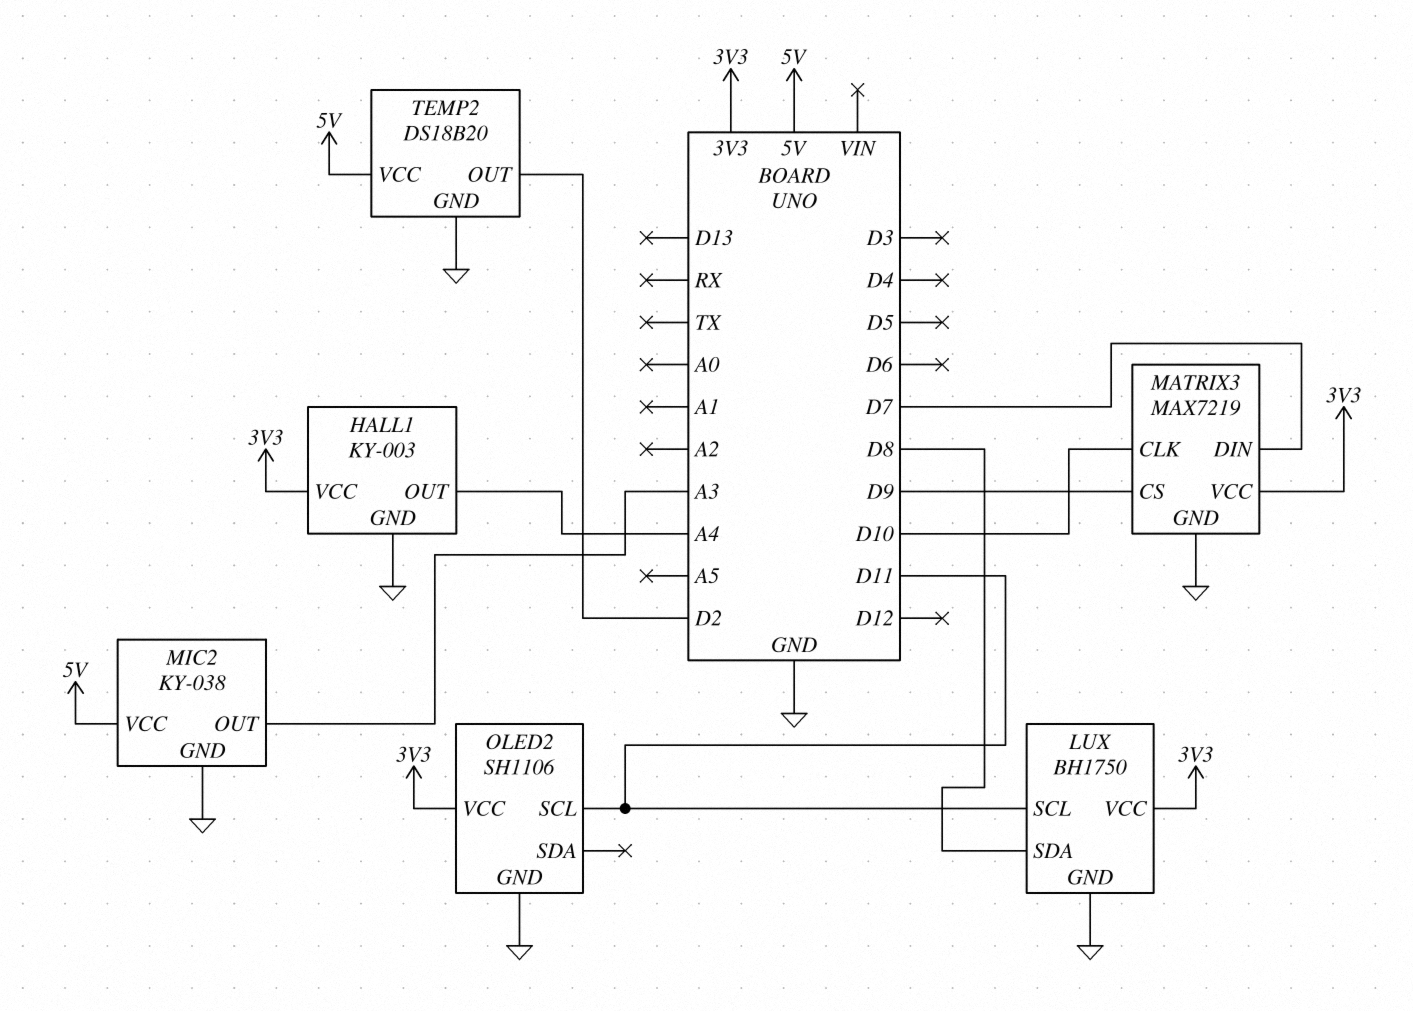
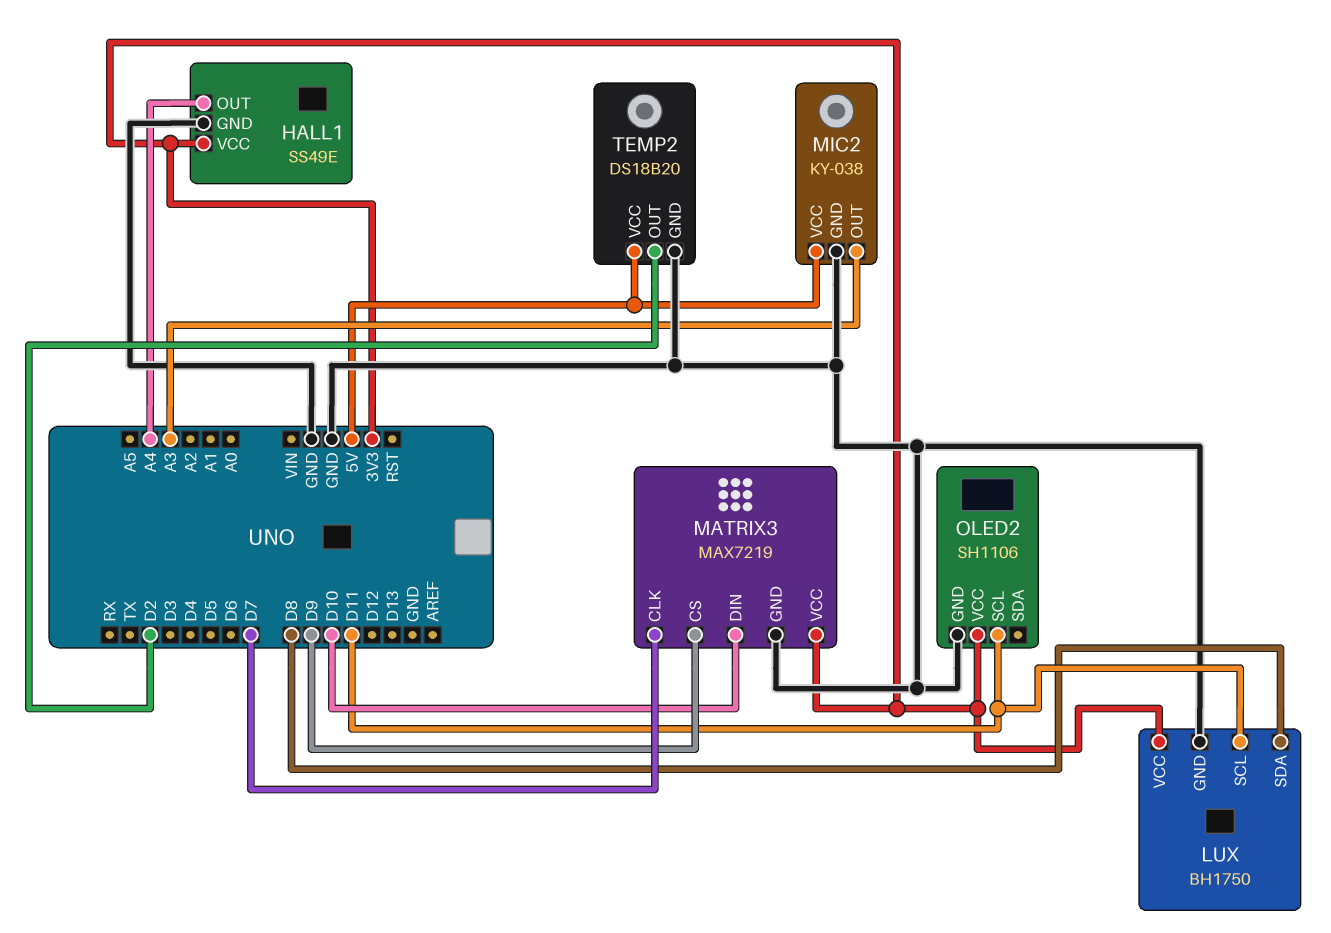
HALL1: KY-003 -> SS49E
MATRIX3 pin CLK: D10 -> D7
MATRIX3 pin DIN: D7 -> D10

